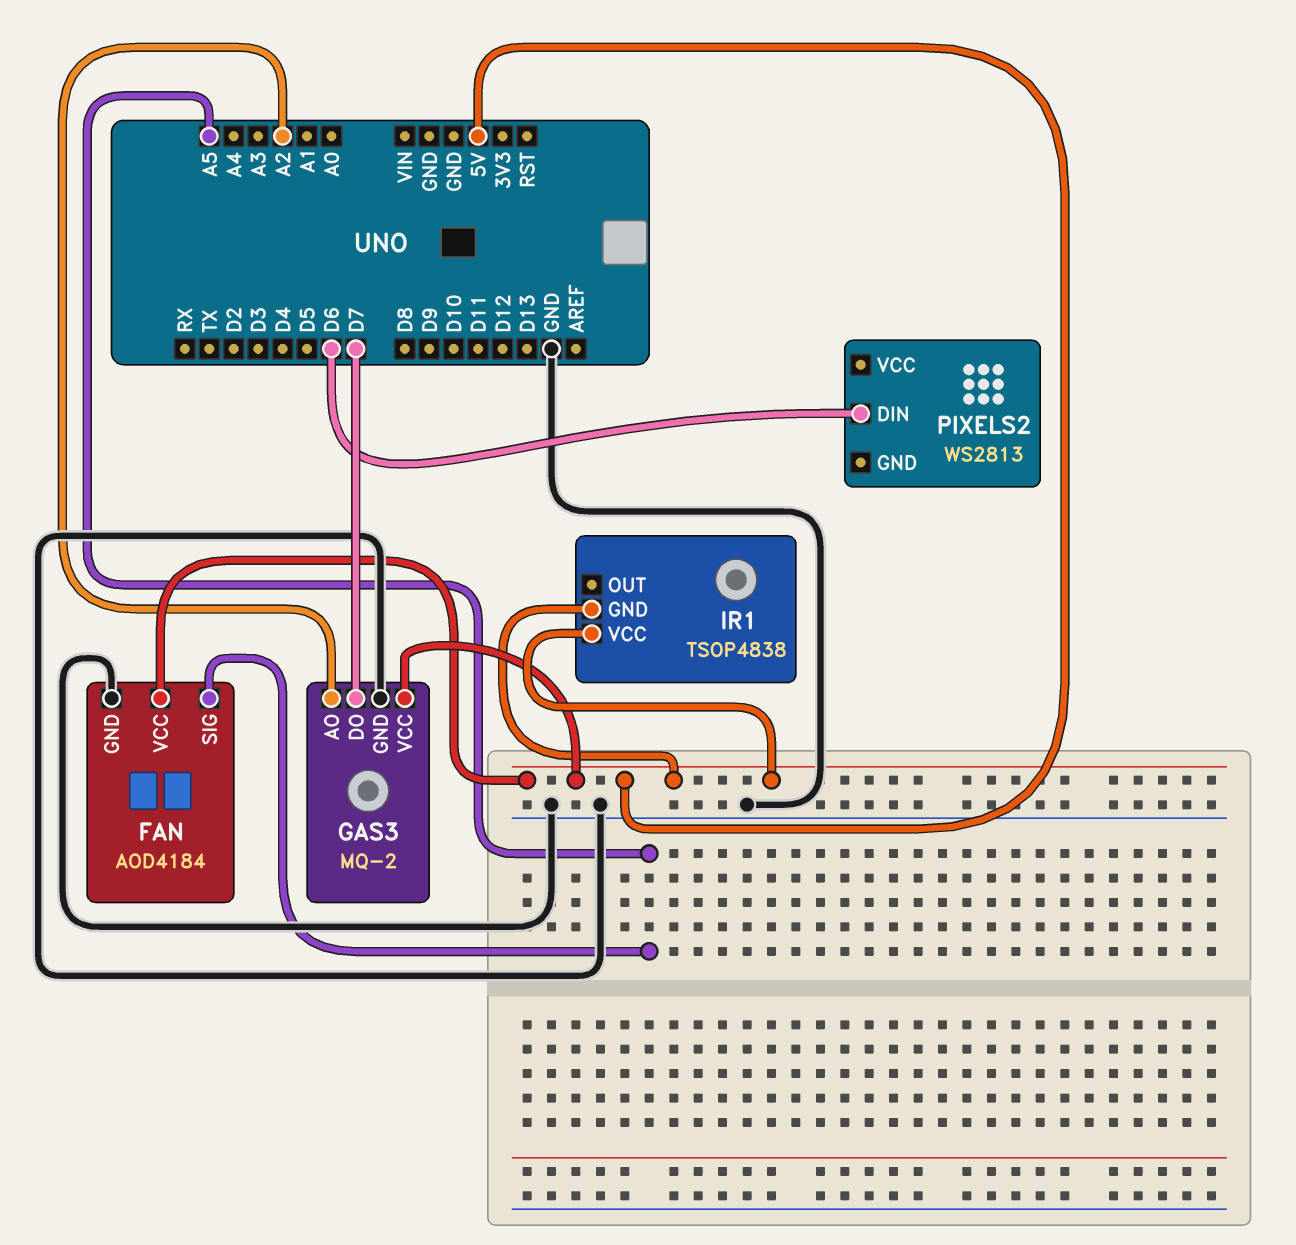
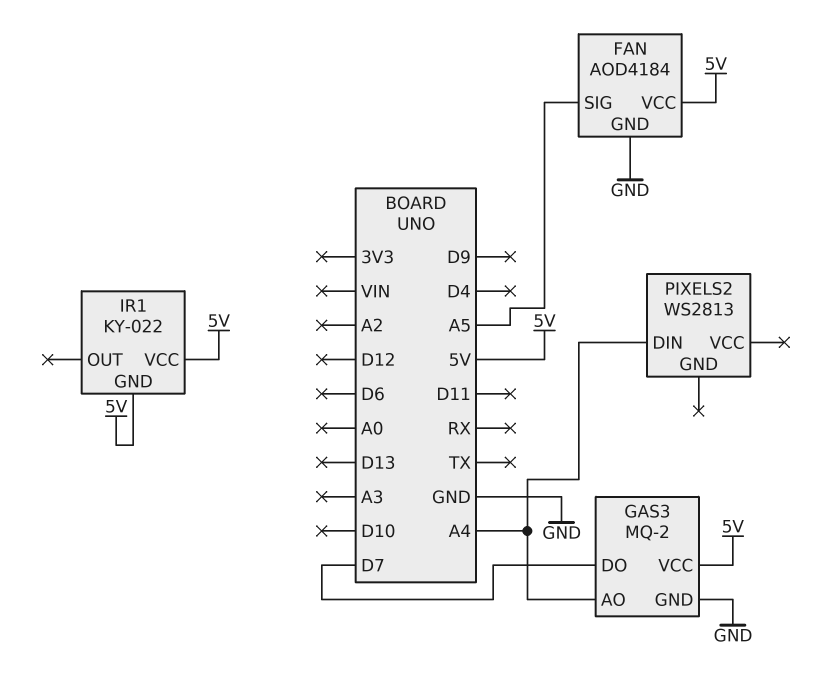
GAS3 pin AO: A2 -> A4
IR1: TSOP4838 -> KY-022
PIXELS2 pin DIN: D6 -> A4

